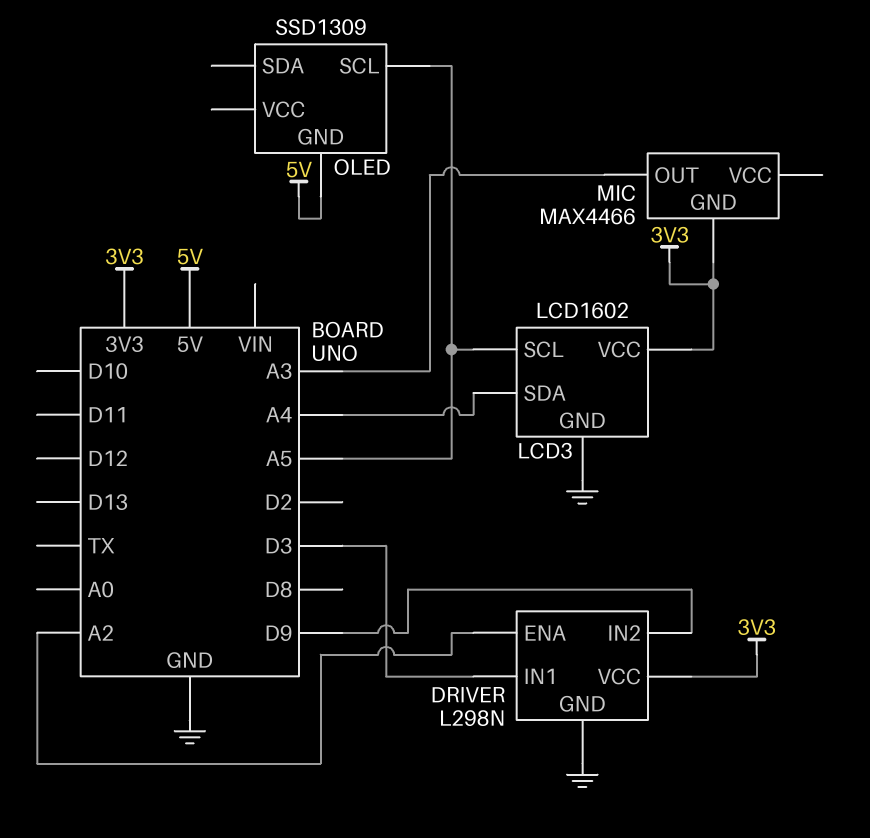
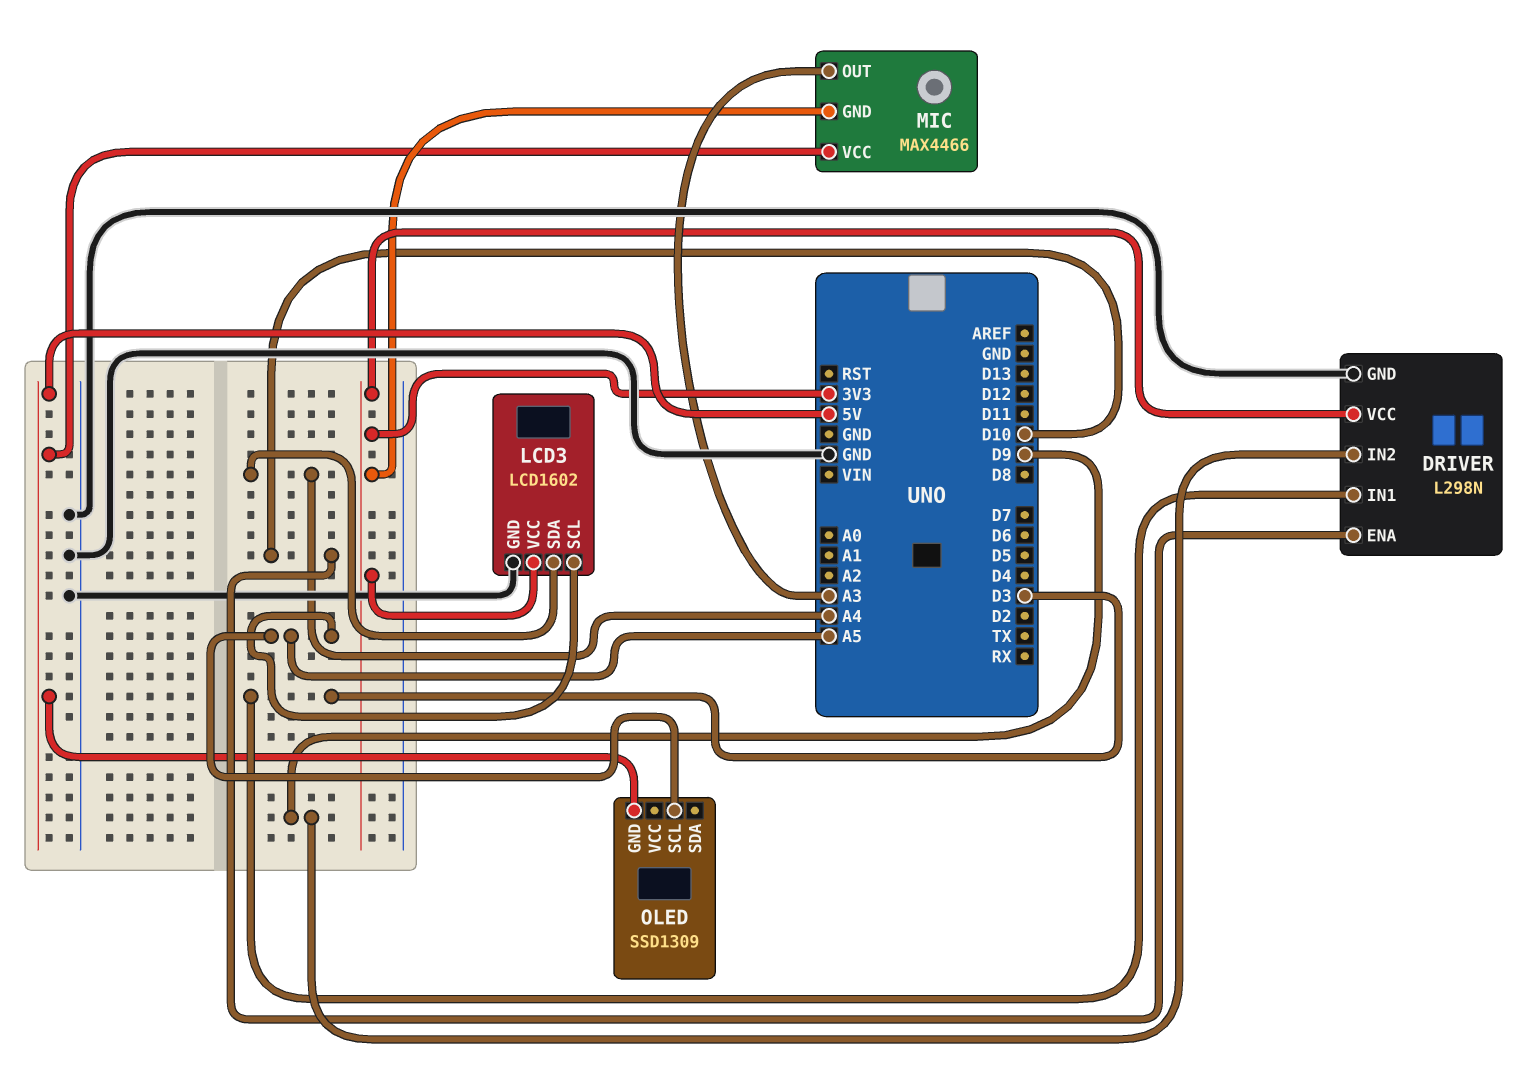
DRIVER pin ENA: A2 -> D10
MIC pin VCC: none -> 5V

